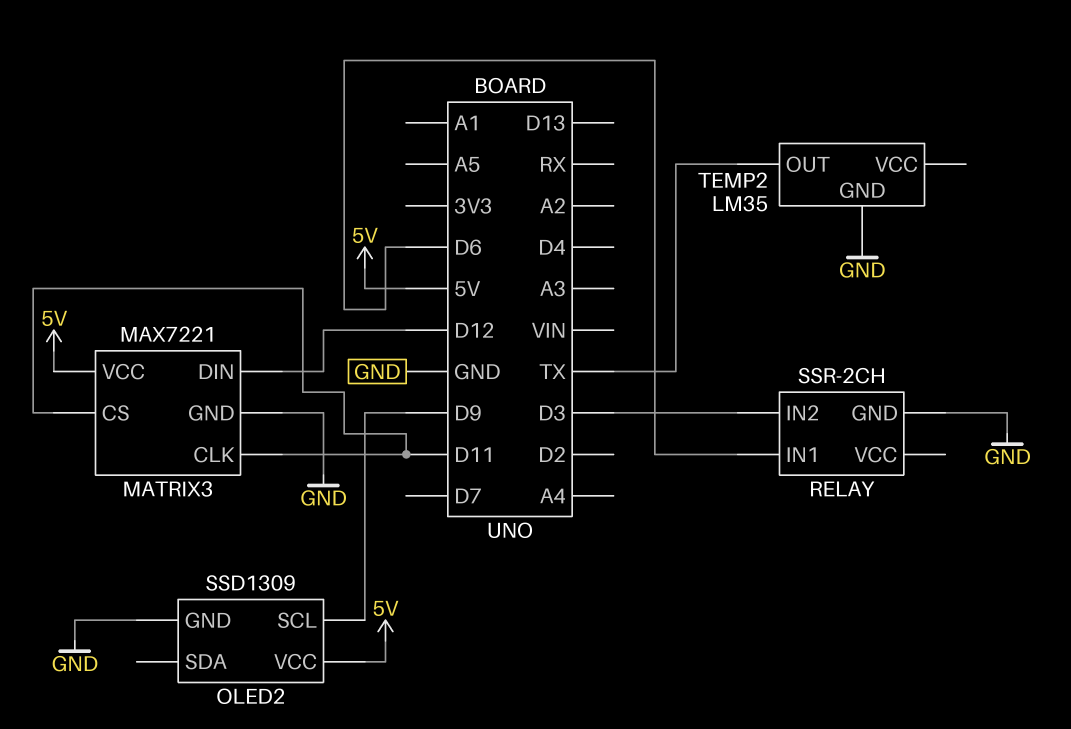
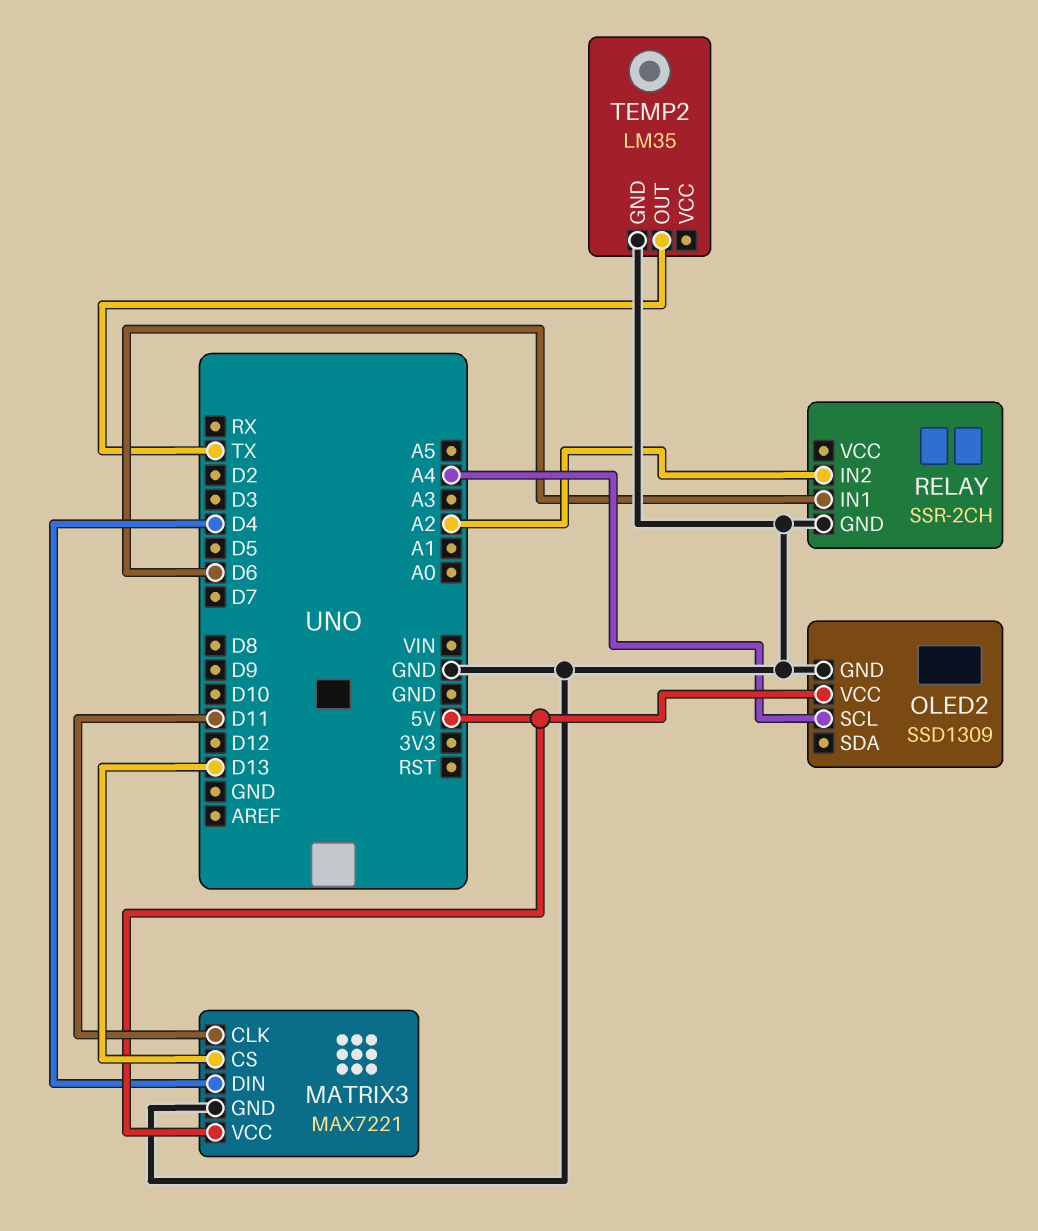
MATRIX3 pin CS: D11 -> D13
MATRIX3 pin DIN: D12 -> D4
OLED2 pin SCL: D9 -> A4
RELAY pin IN2: D3 -> A2

